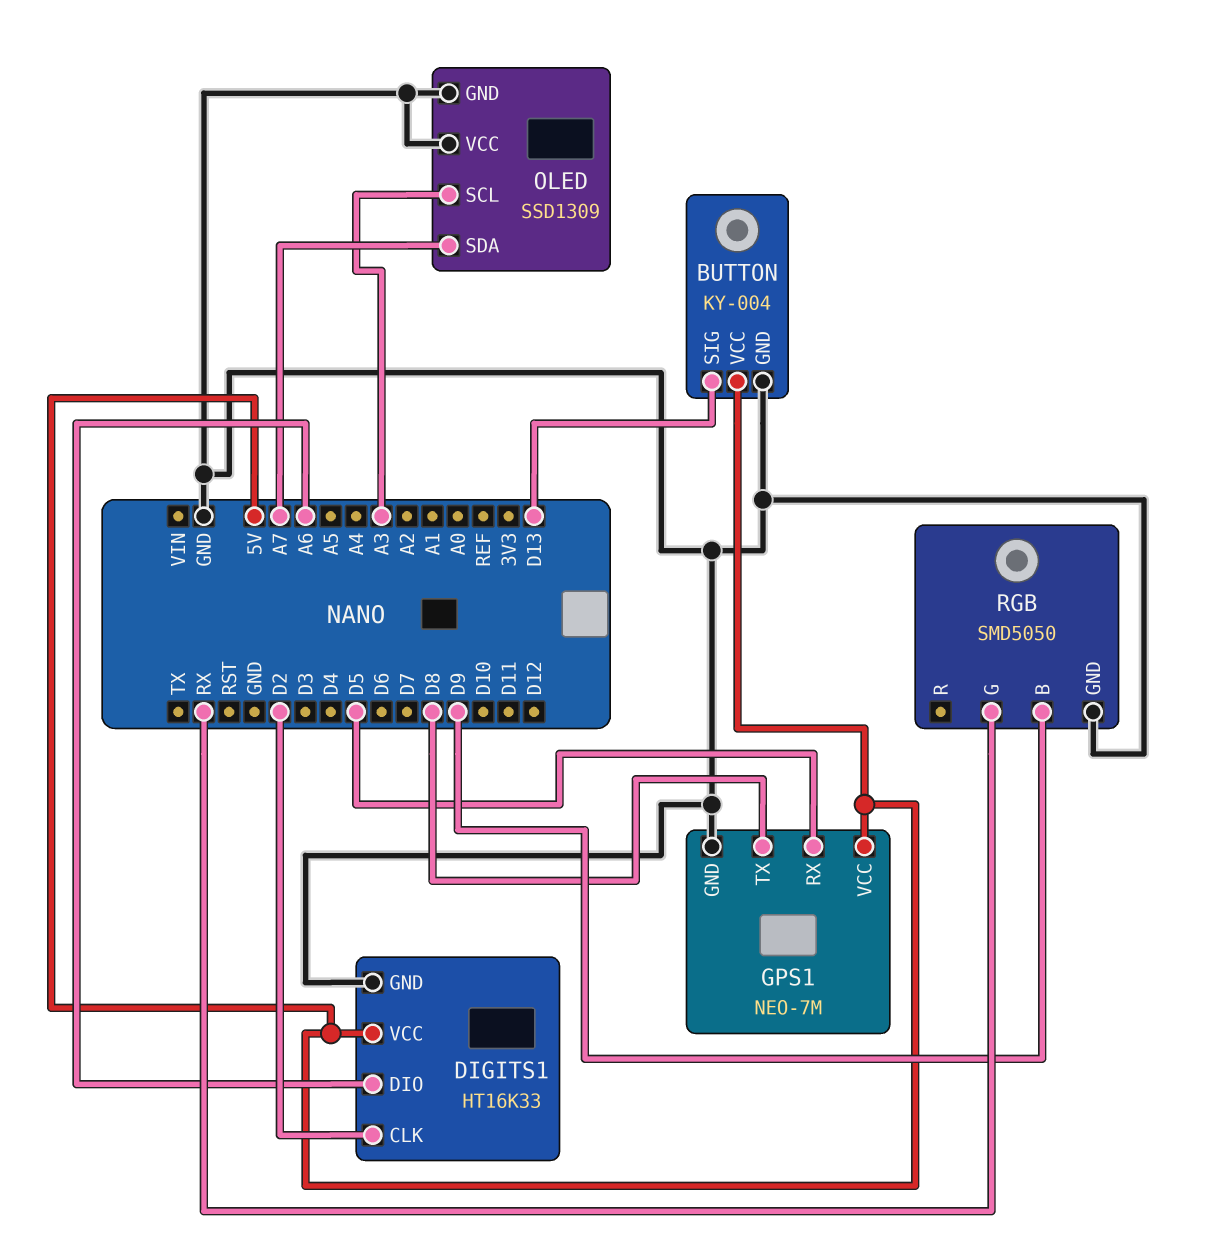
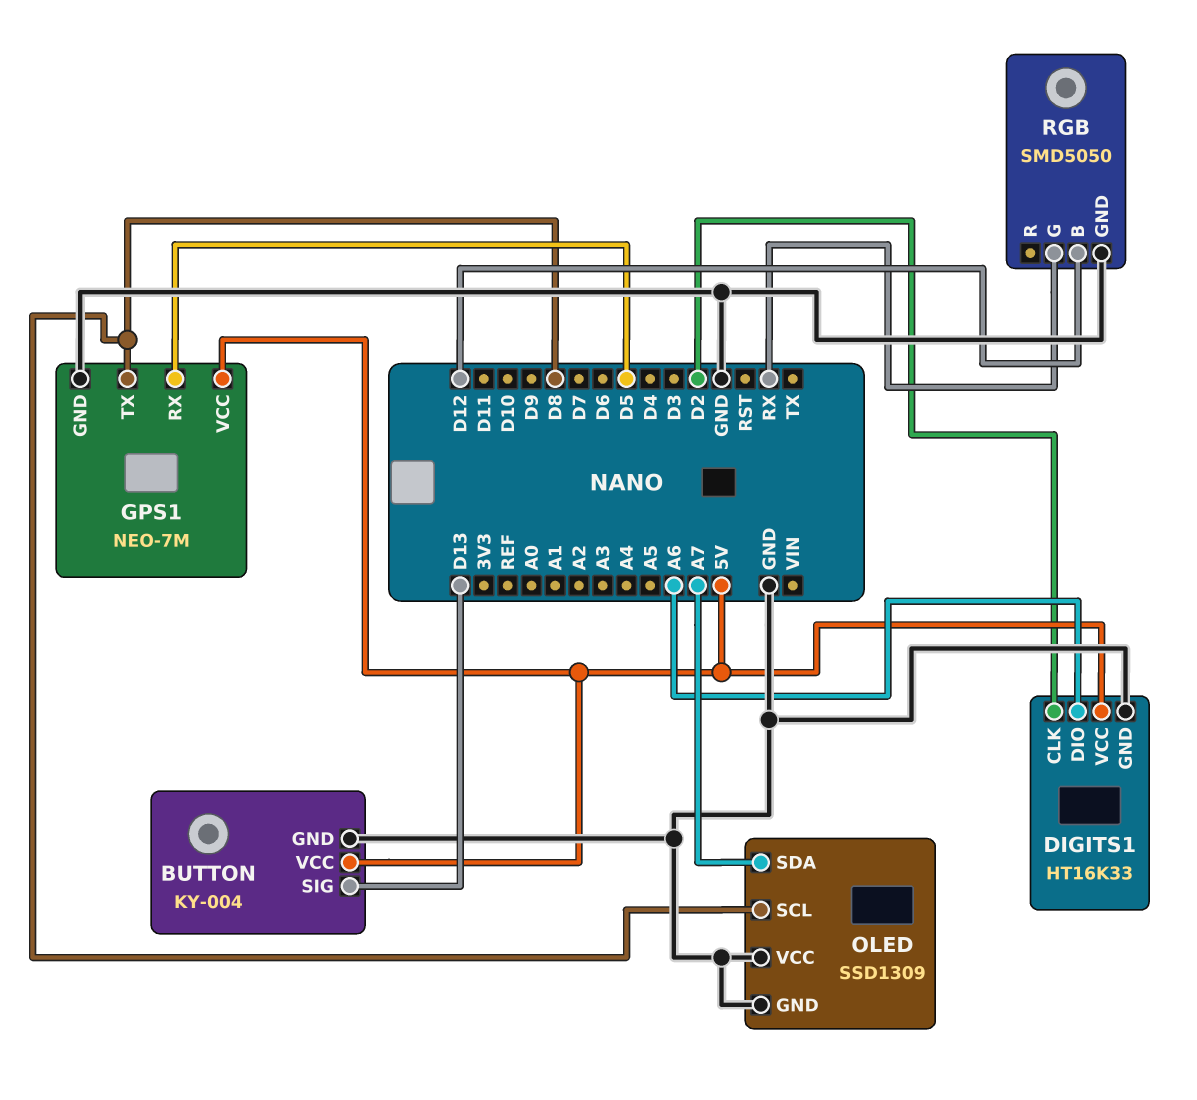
OLED pin SCL: A3 -> D8
RGB pin B: D9 -> D12

